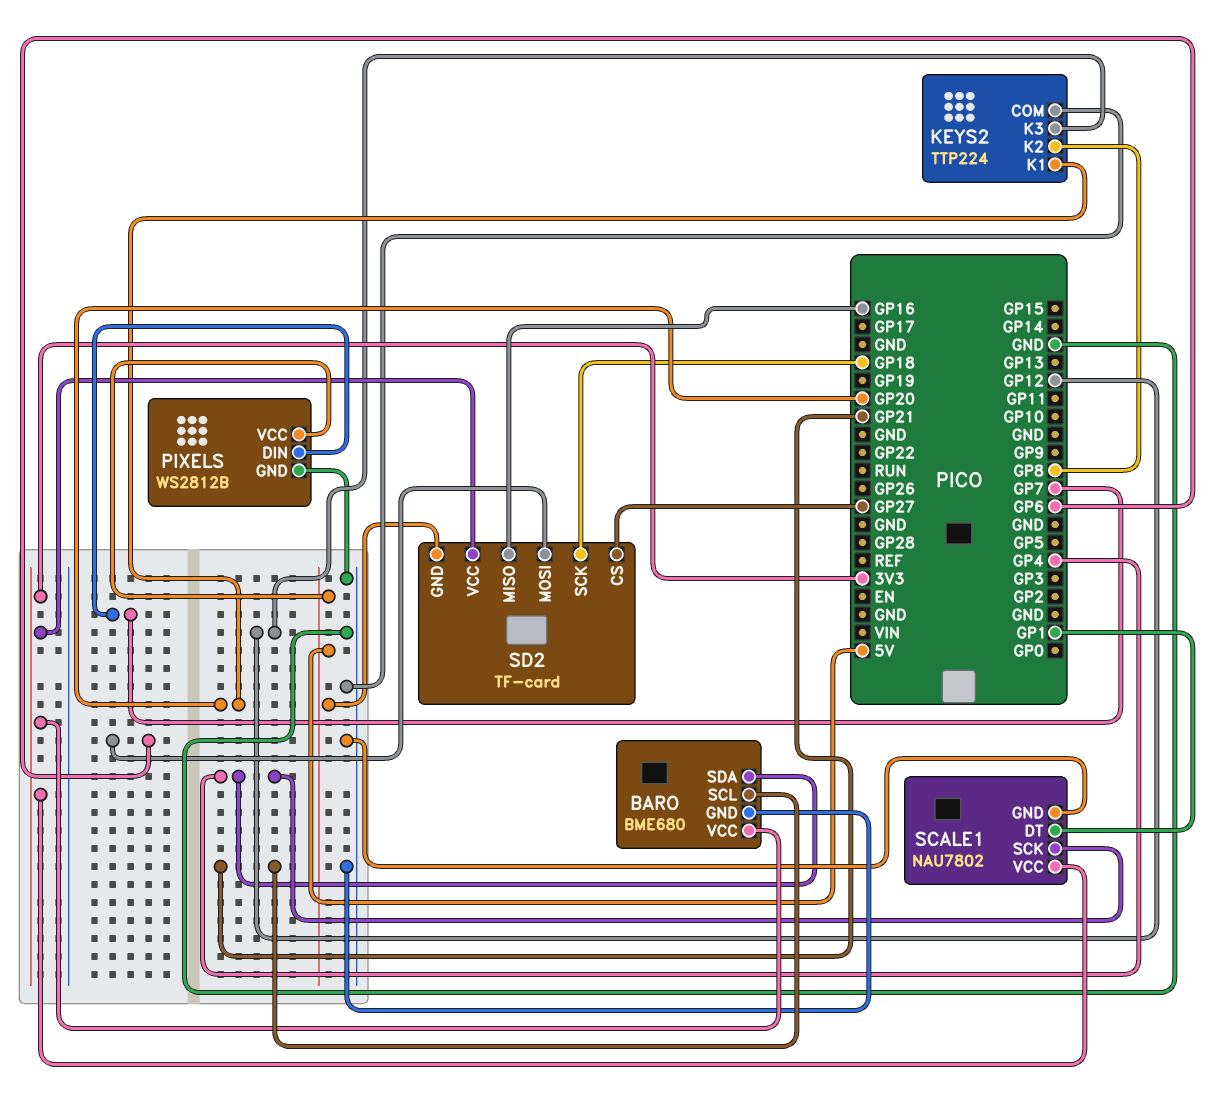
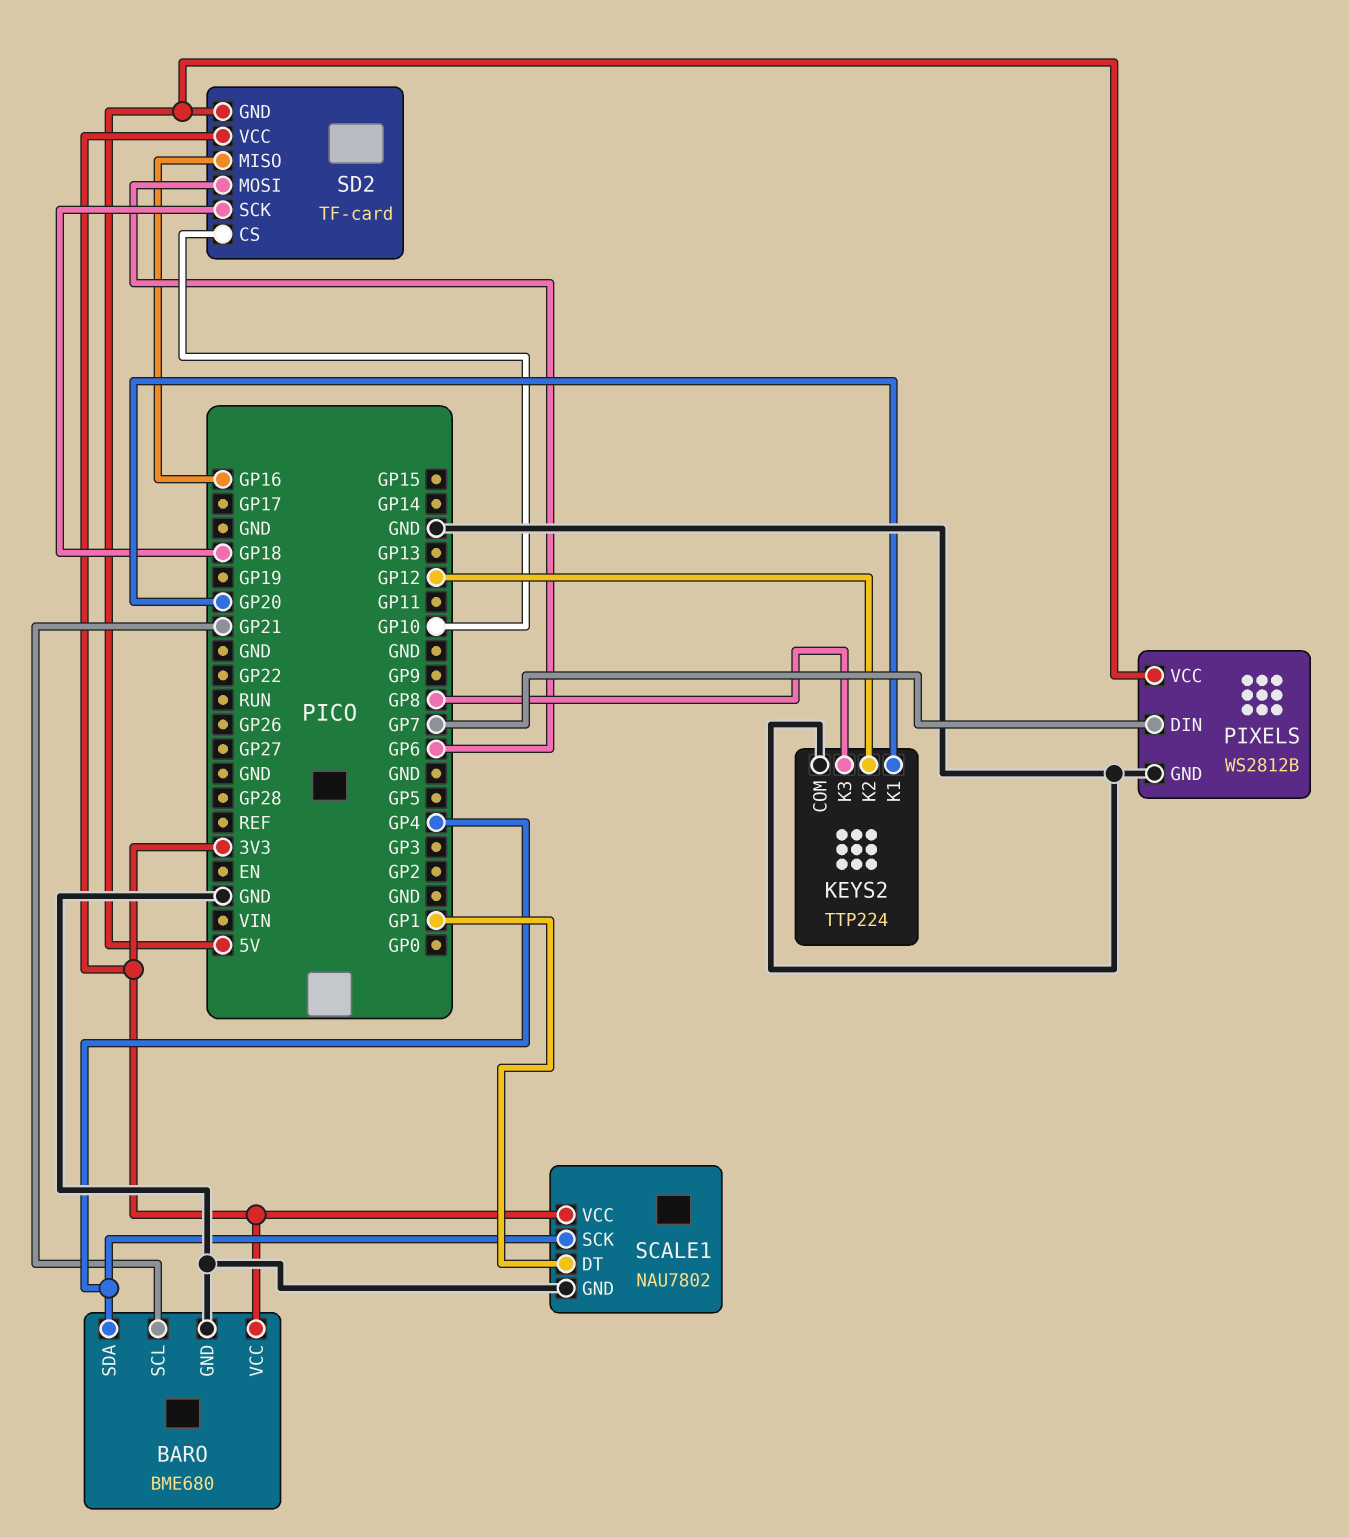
KEYS2 pin K2: GP8 -> GP12
KEYS2 pin K3: GP12 -> GP8
SD2 pin CS: GP27 -> GP10

